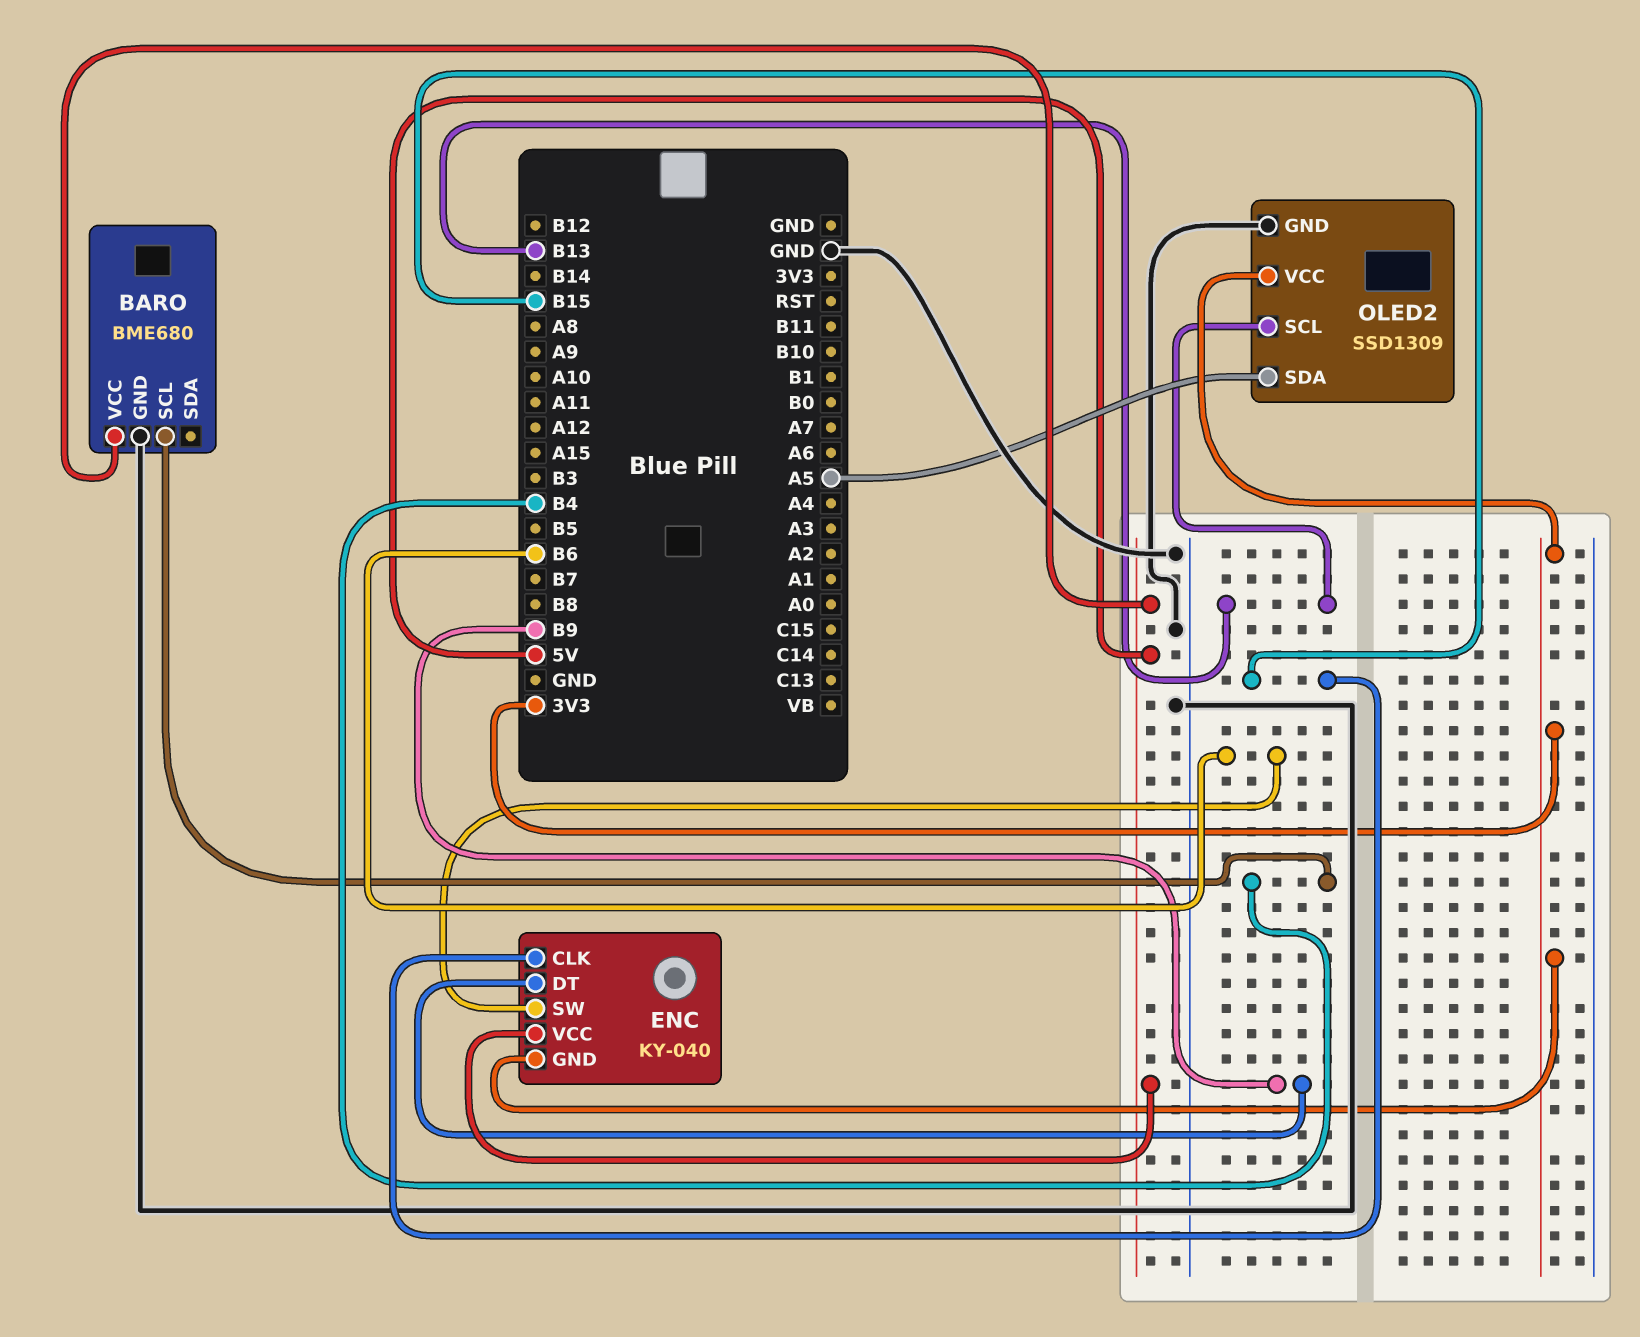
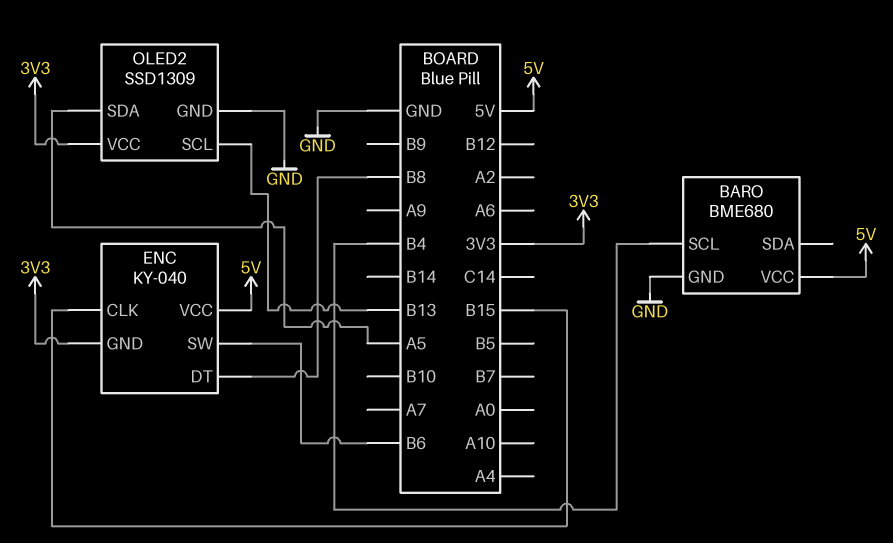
ENC pin DT: B9 -> B8

